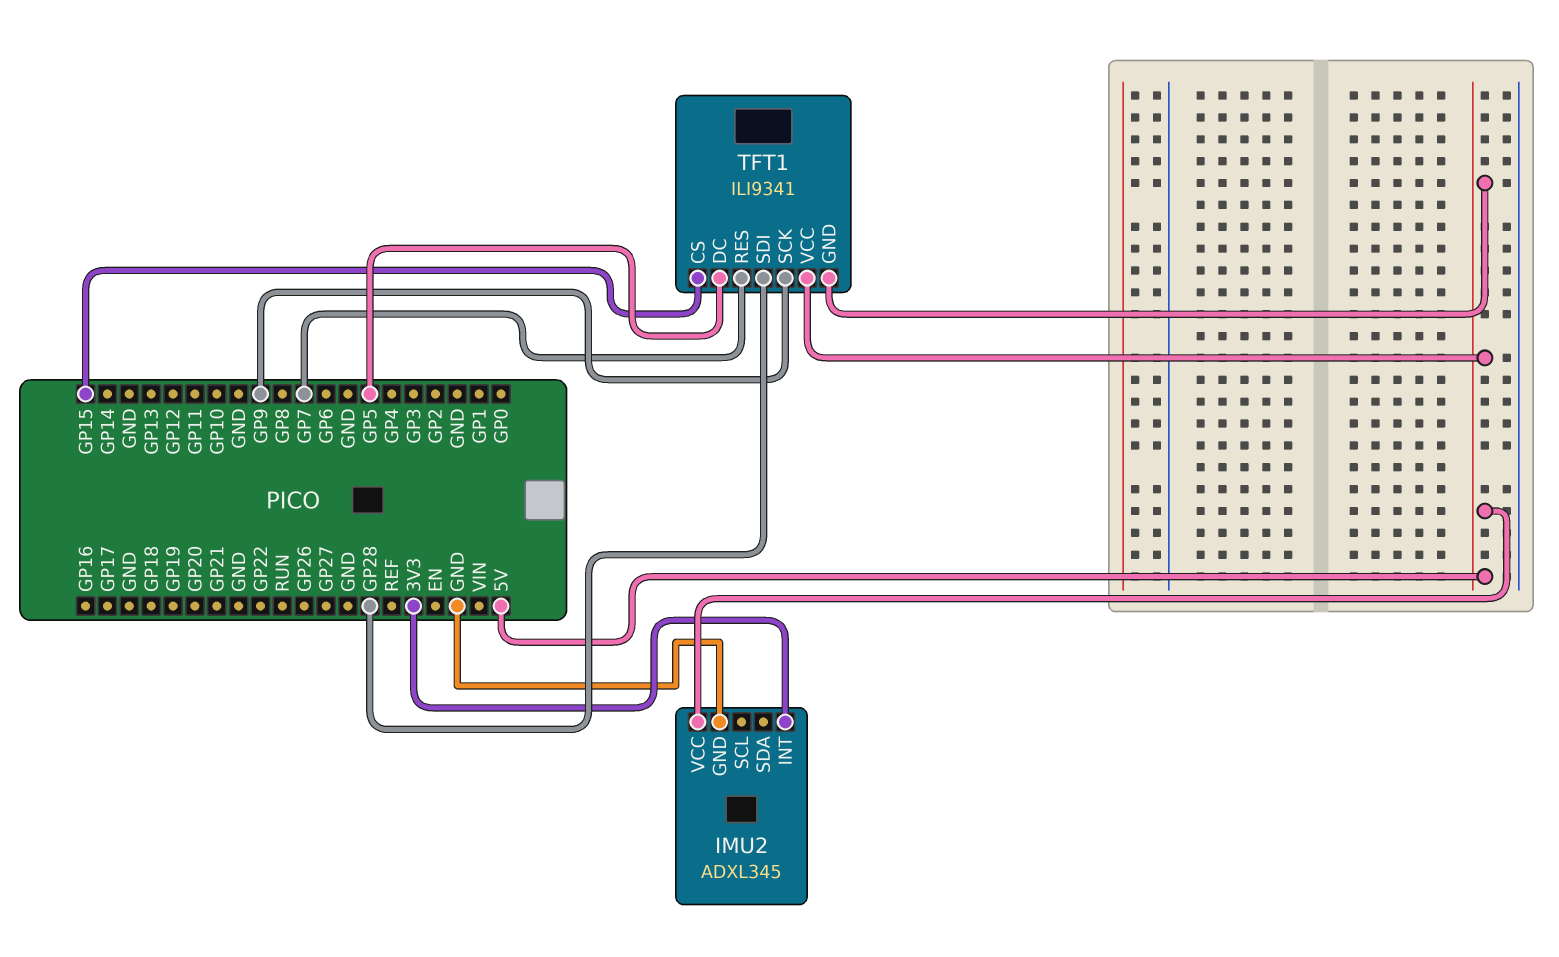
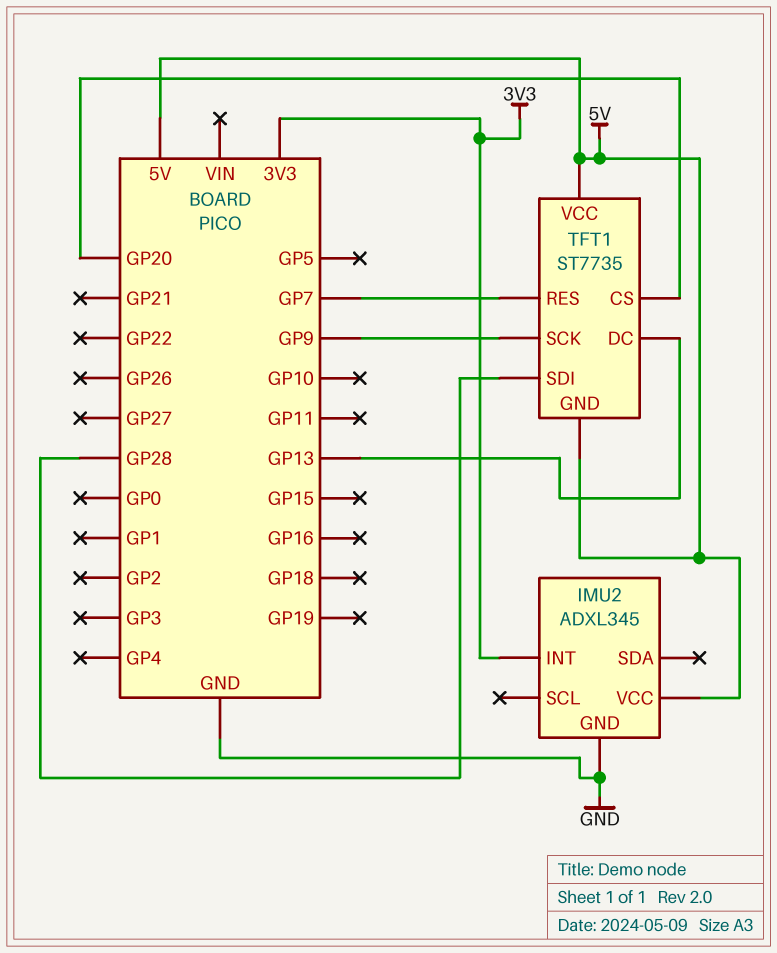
TFT1: ILI9341 -> ST7735
TFT1 pin CS: GP15 -> GP20
TFT1 pin DC: GP5 -> GP13

